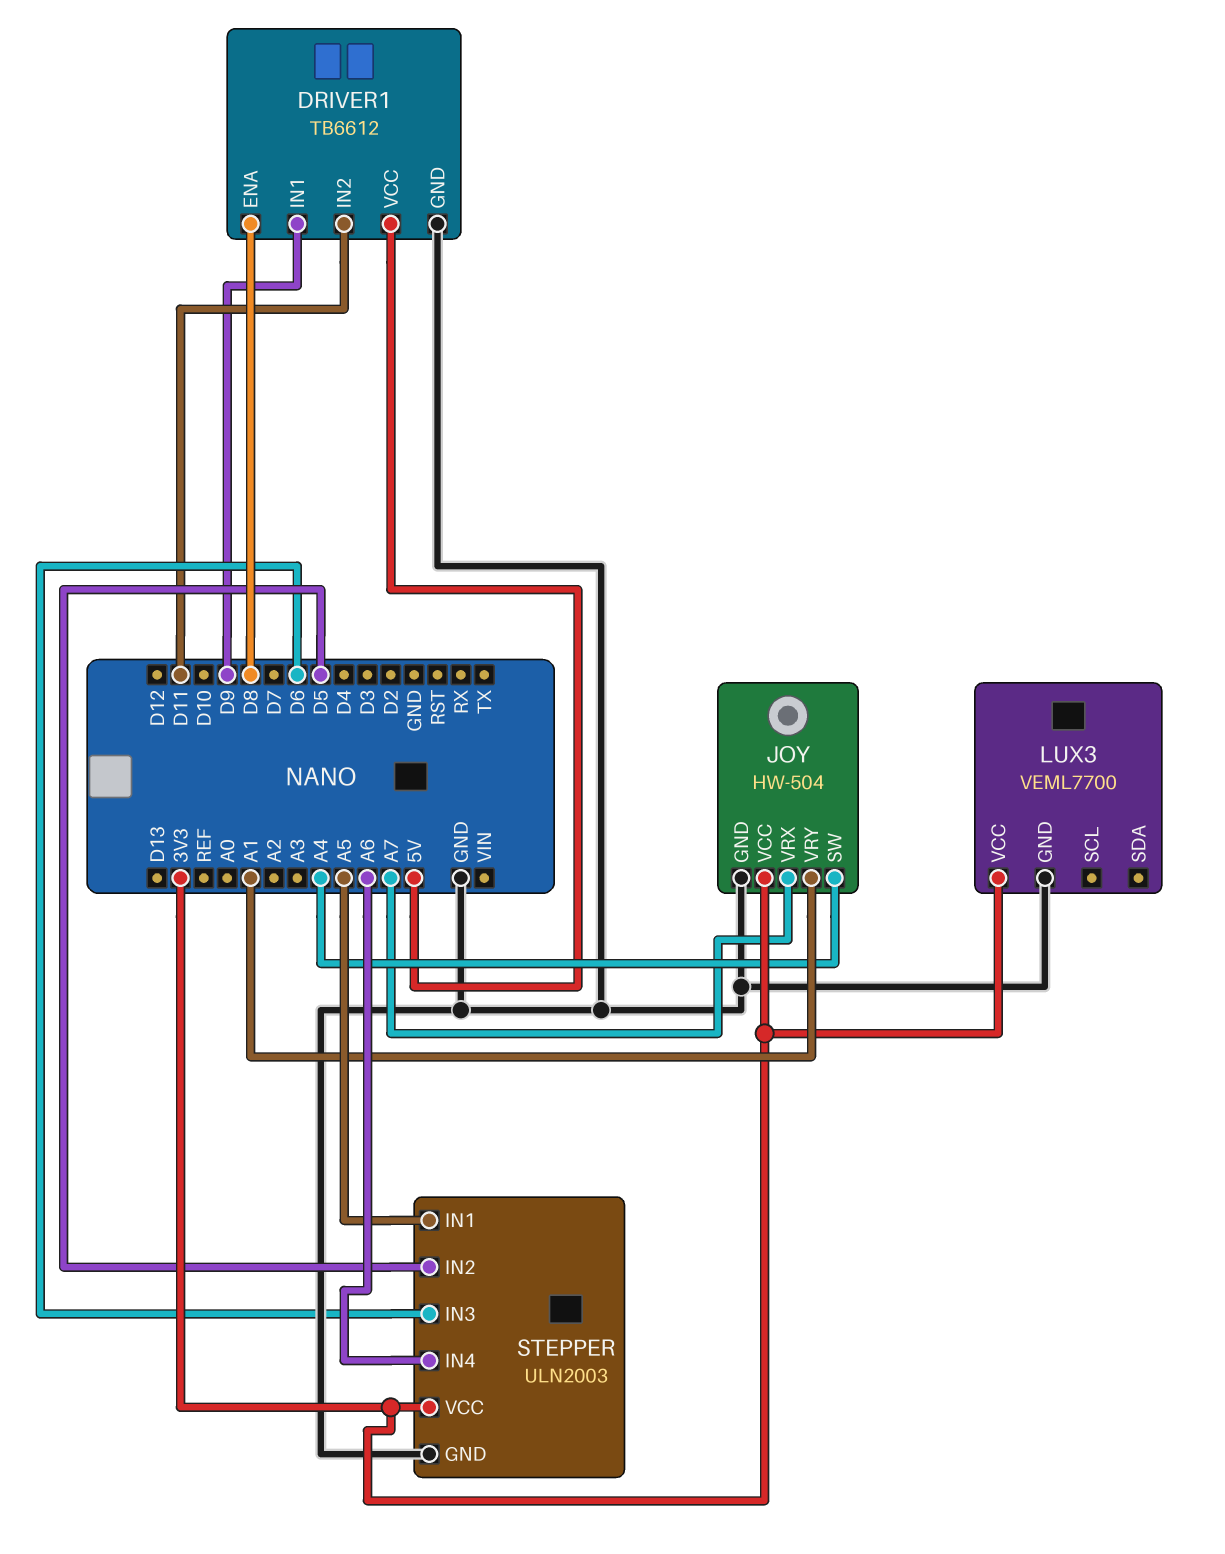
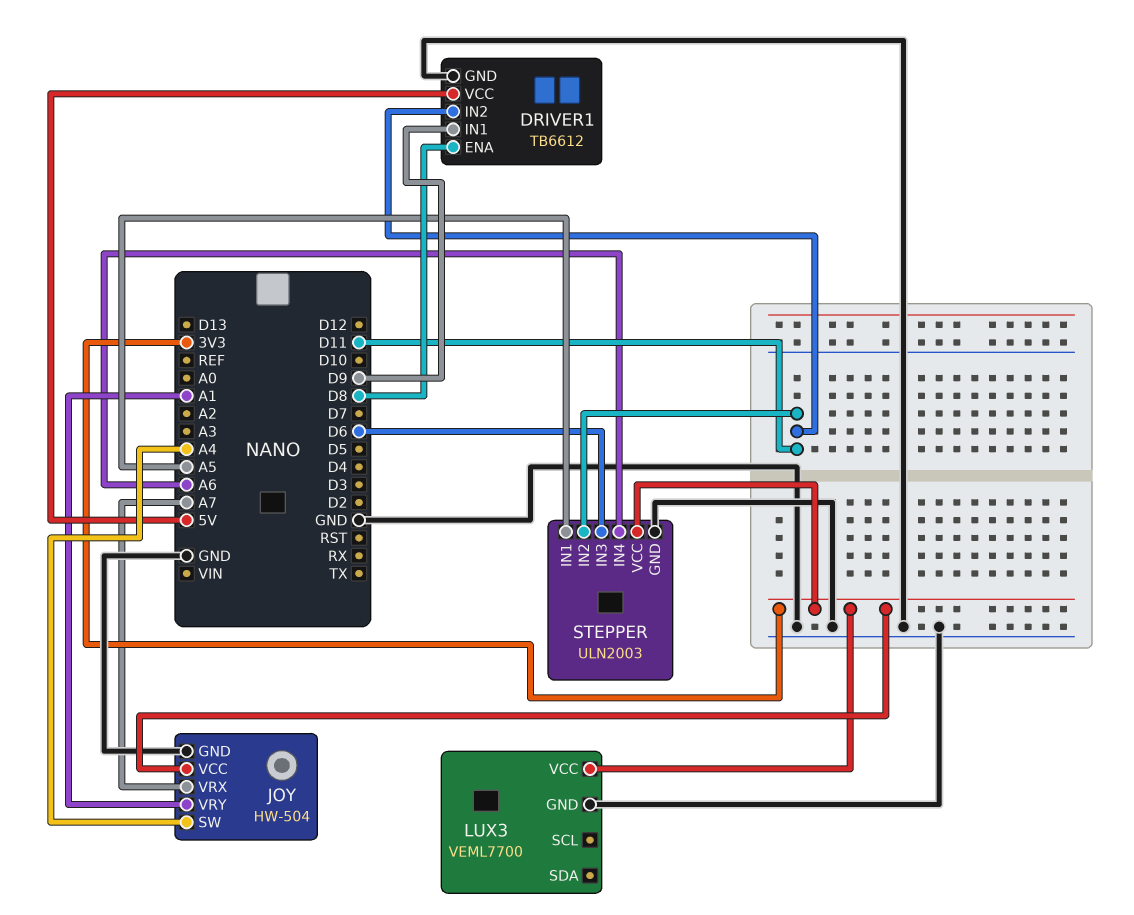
STEPPER pin IN2: D5 -> D11

